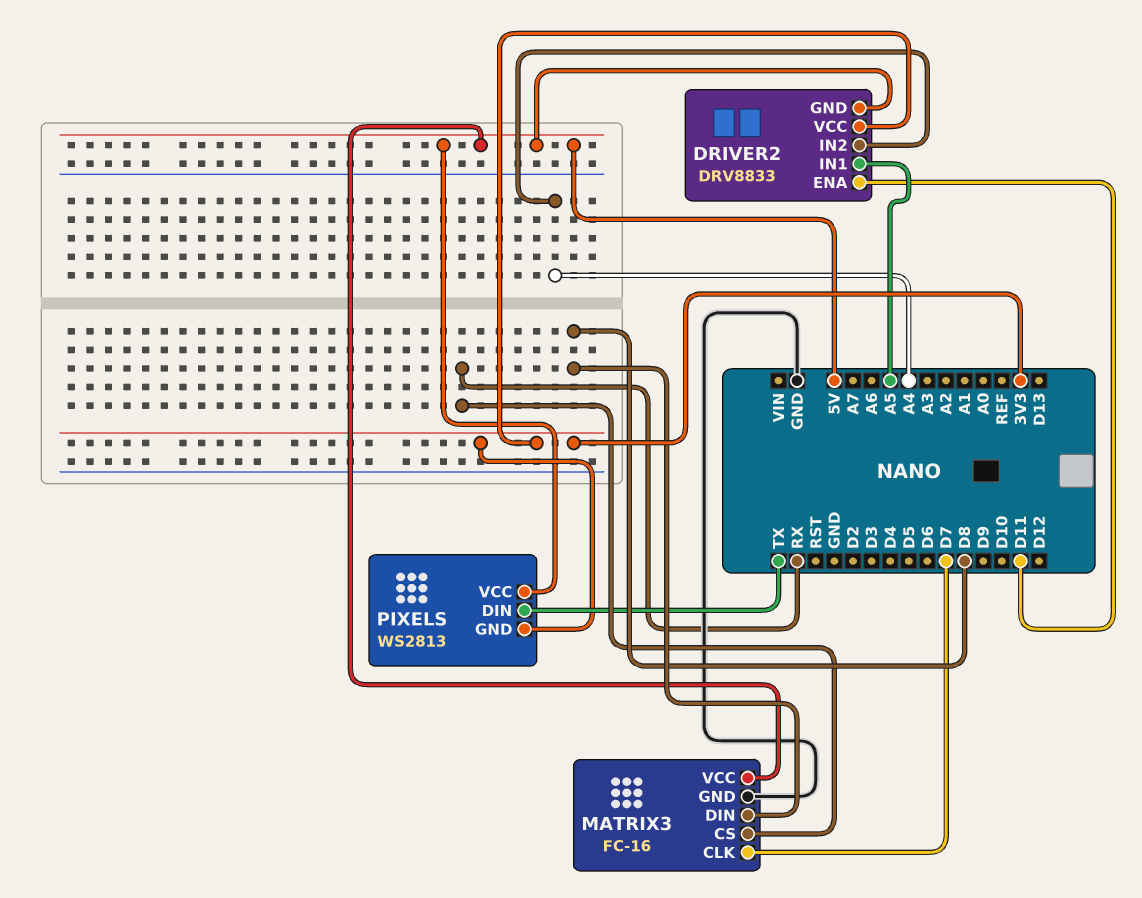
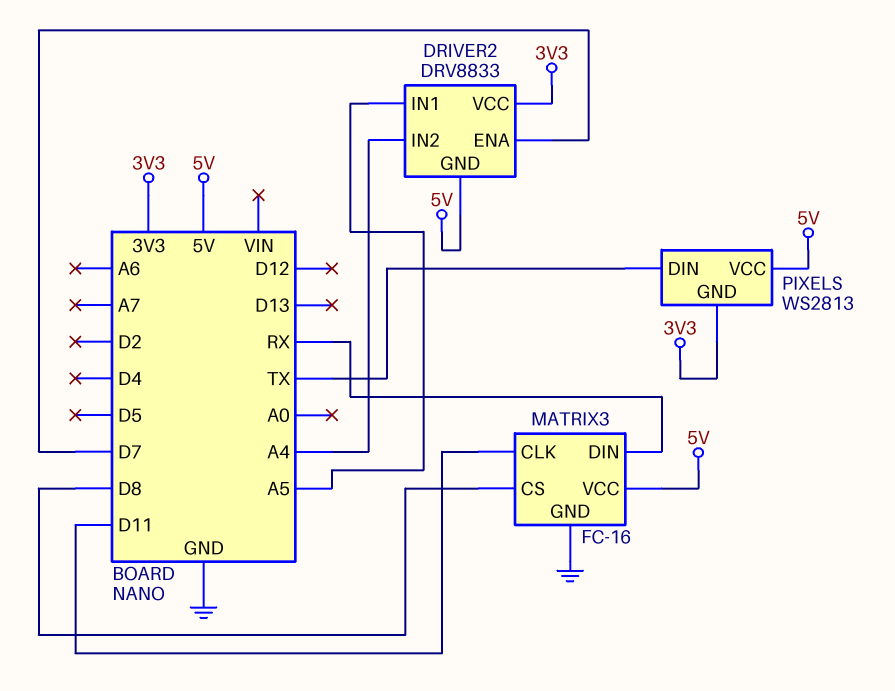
DRIVER2 pin ENA: D11 -> D7
MATRIX3 pin CLK: D7 -> D11
MATRIX3 pin CS: RX -> D8
MATRIX3 pin DIN: D8 -> RX

